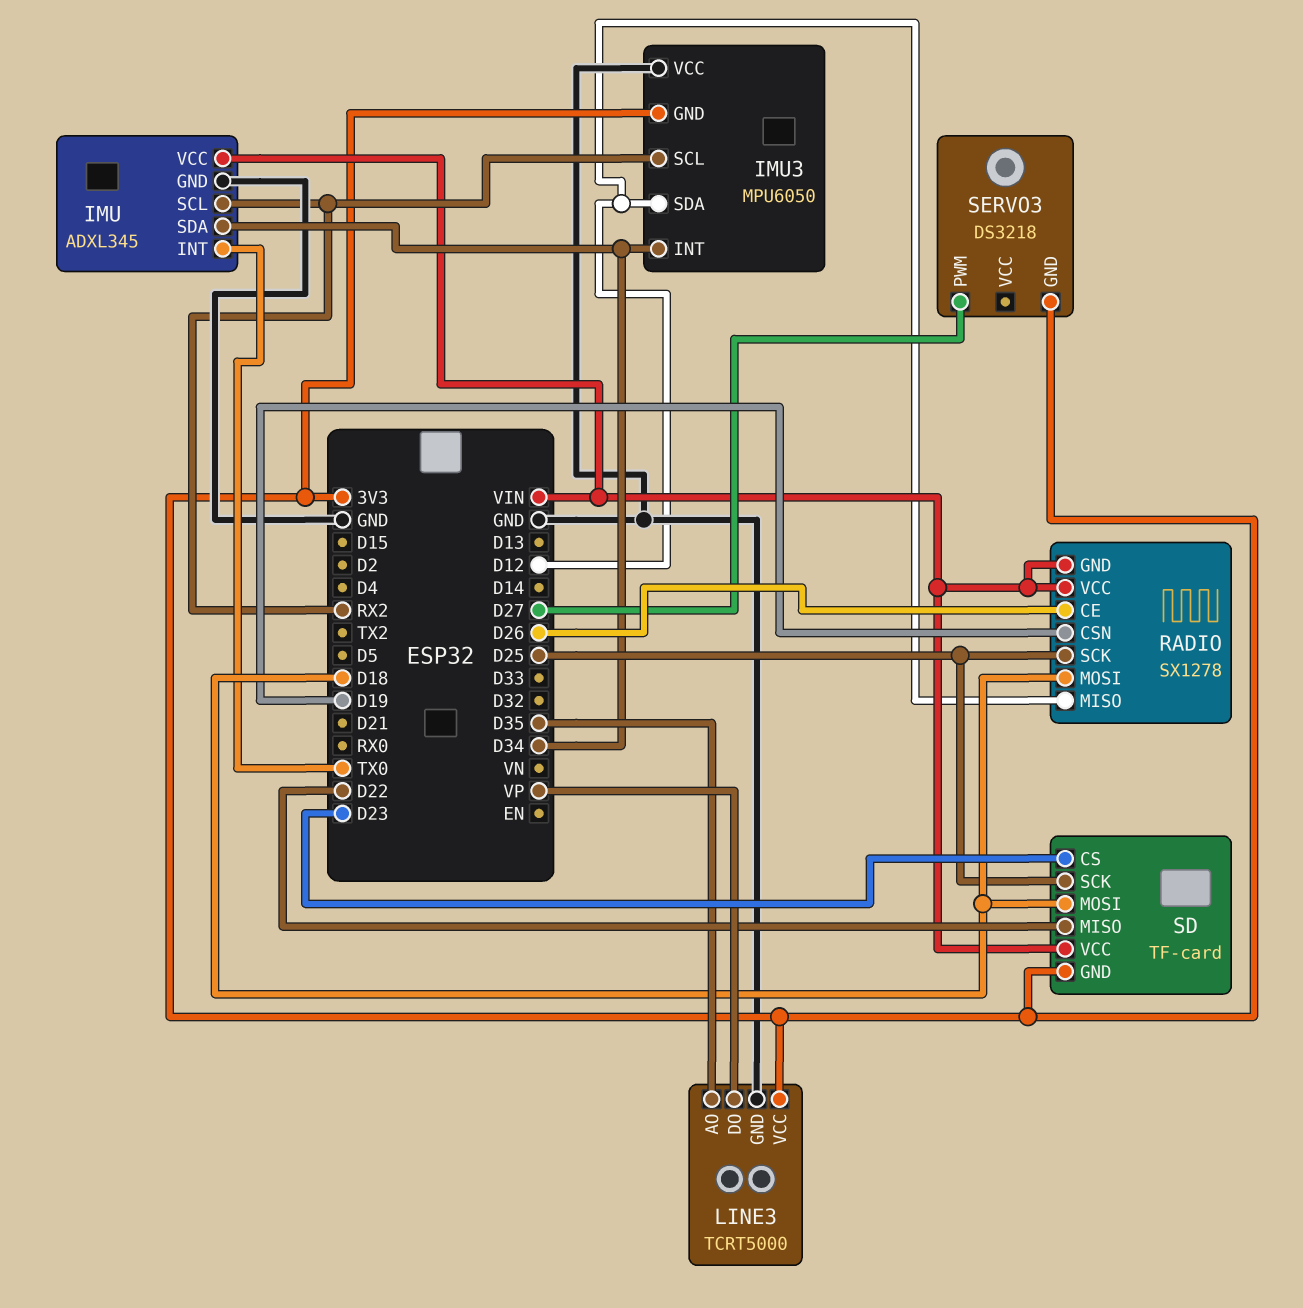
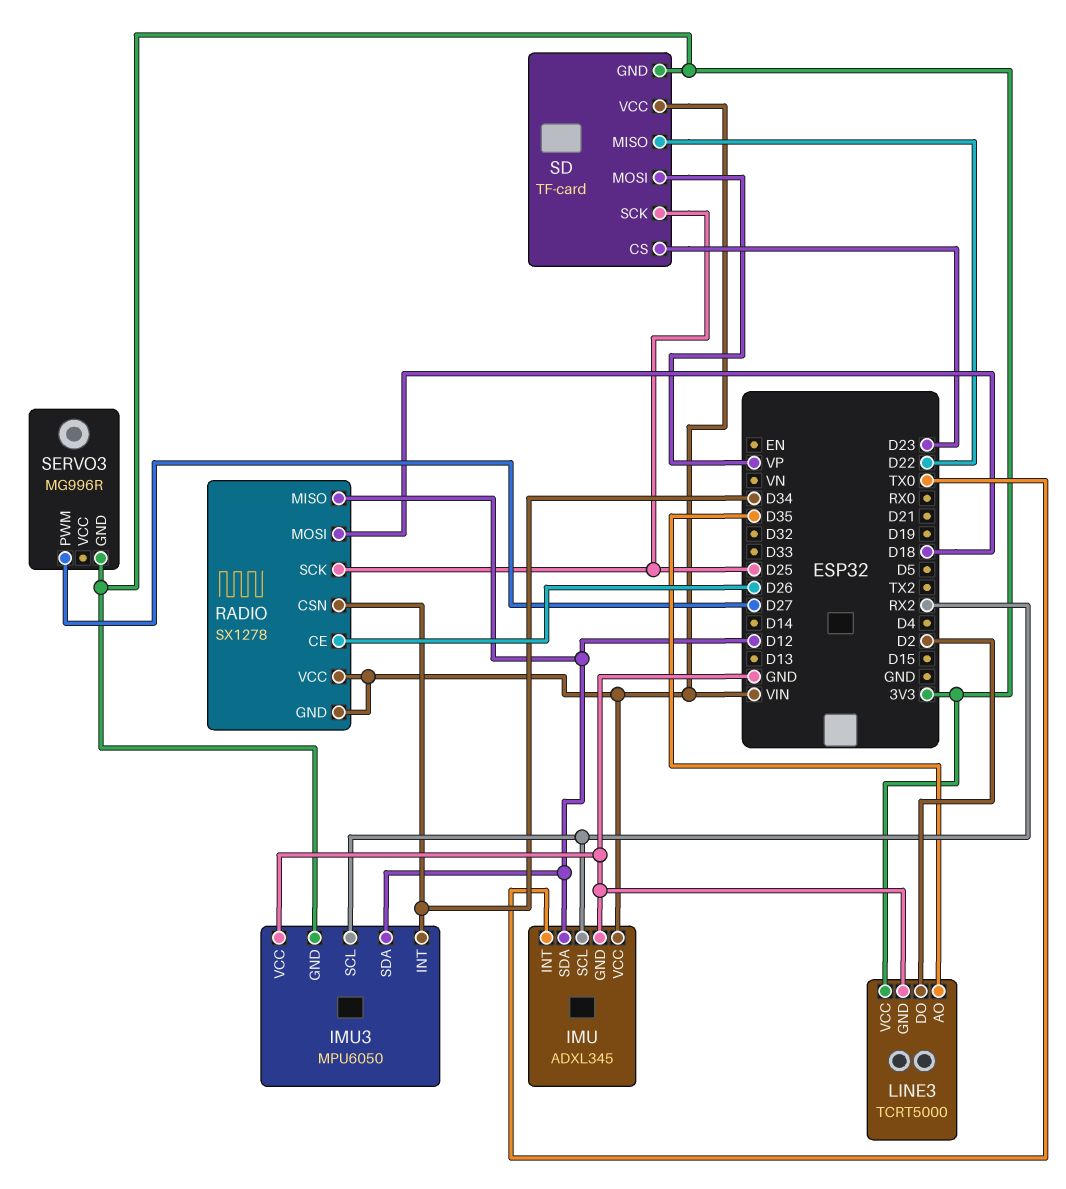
IMU pin SDA: D34 -> D12
LINE3 pin DO: VP -> D2
RADIO pin CSN: D19 -> D34
SD pin MOSI: D18 -> VP
SERVO3: DS3218 -> MG996R

